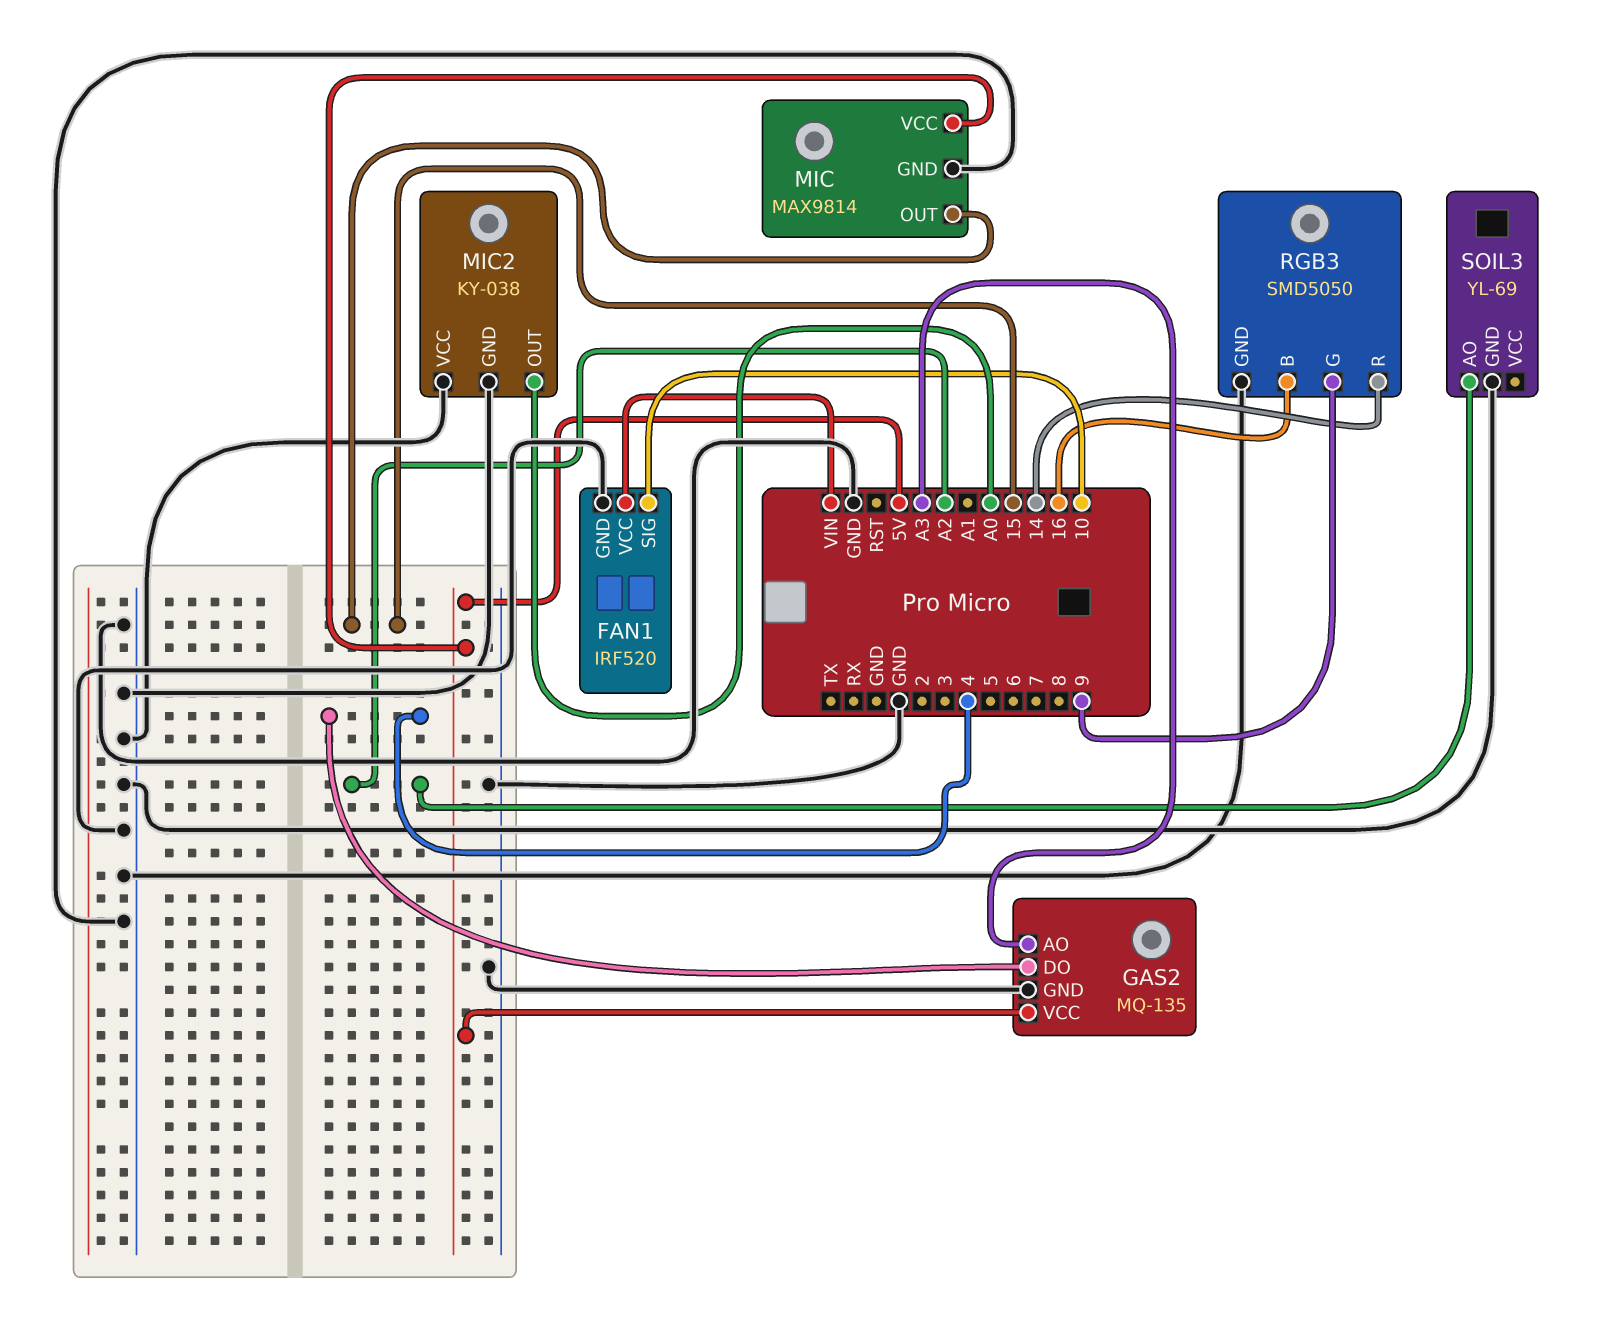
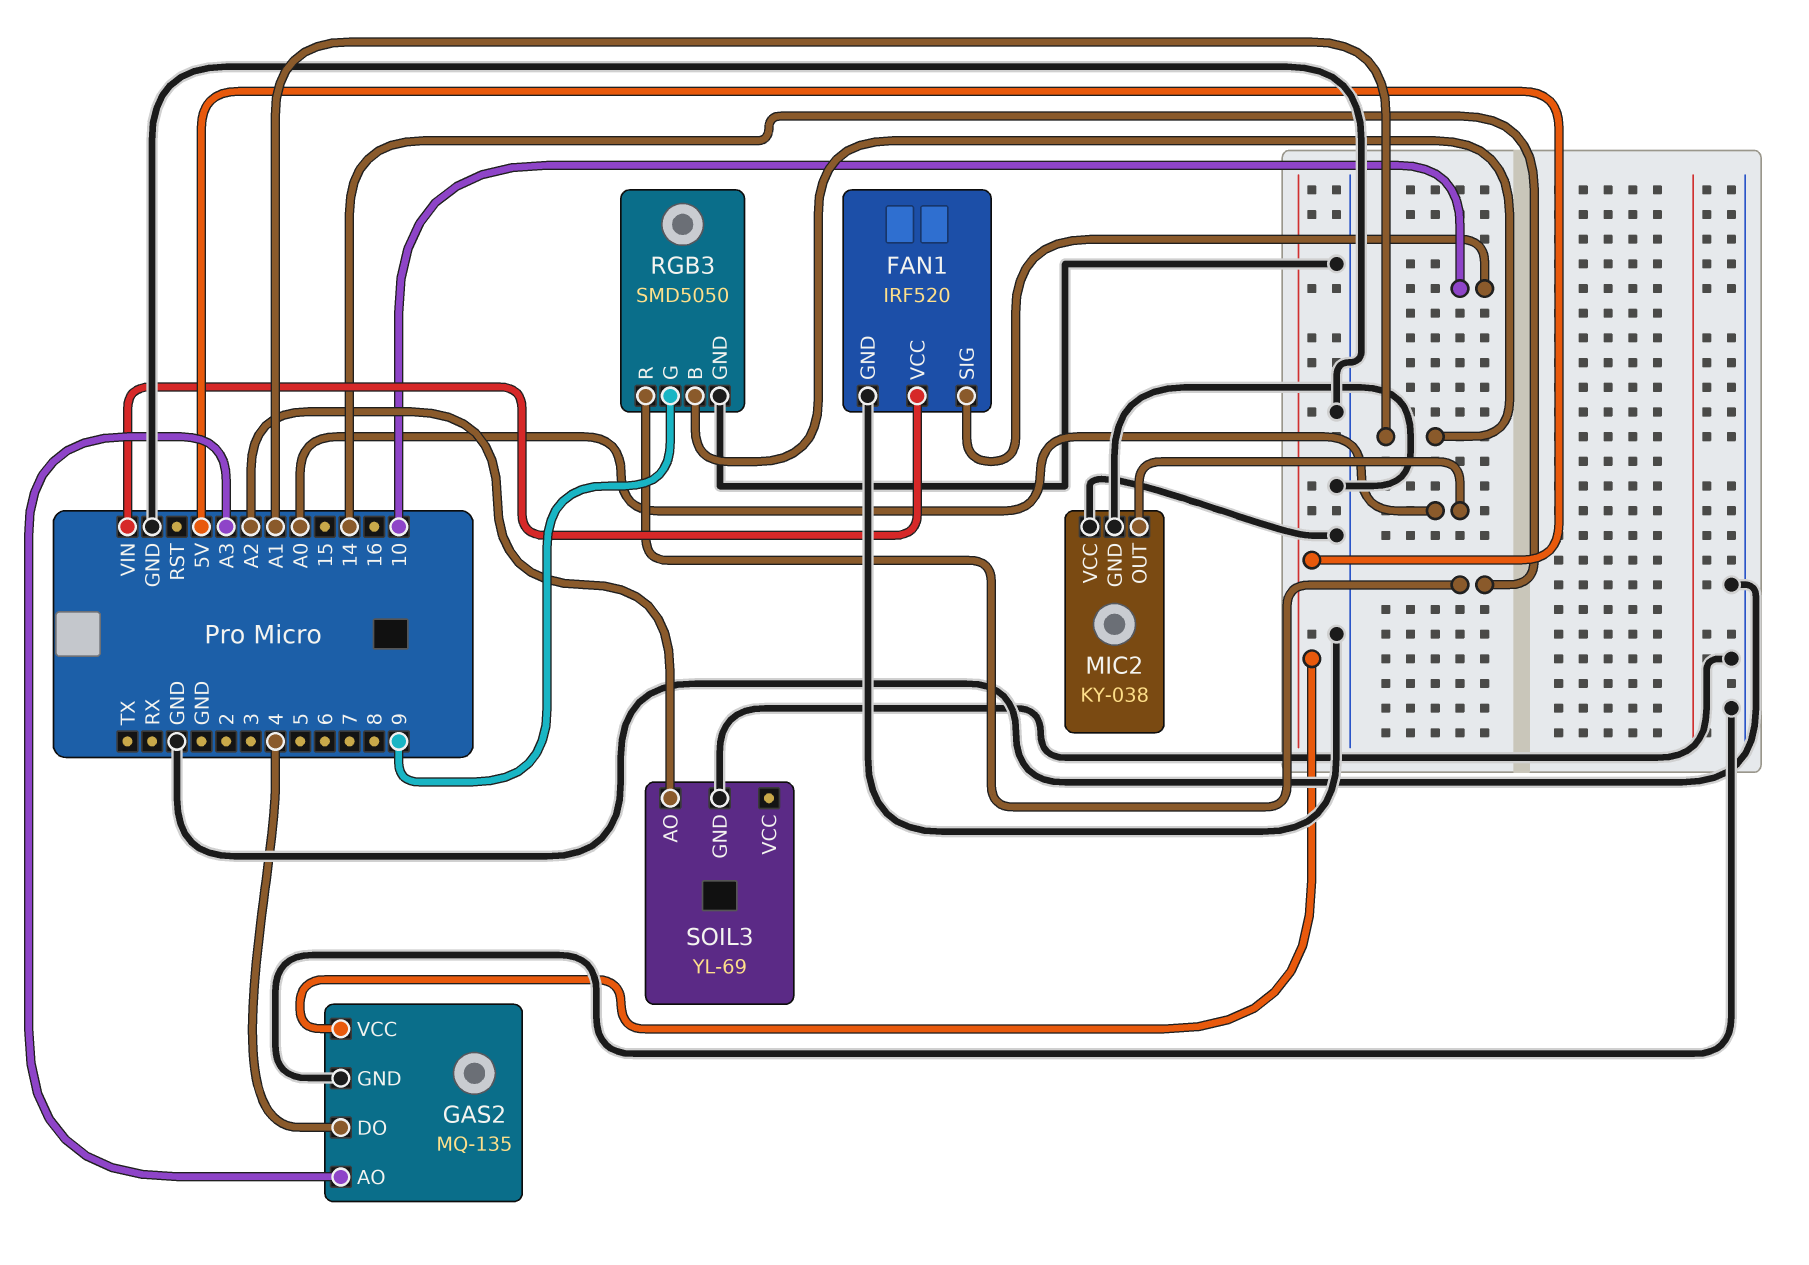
MIC: MAX9814 -> none
MIC pin GND: GND -> none
MIC pin OUT: 15 -> none
MIC pin VCC: 5V -> none
RGB3 pin B: 16 -> A1

